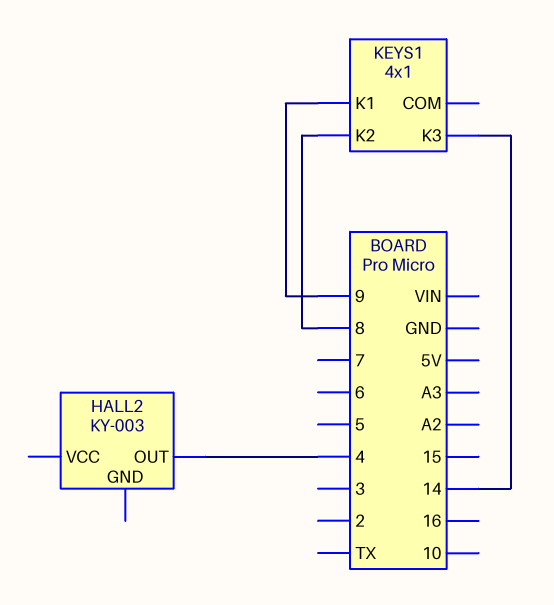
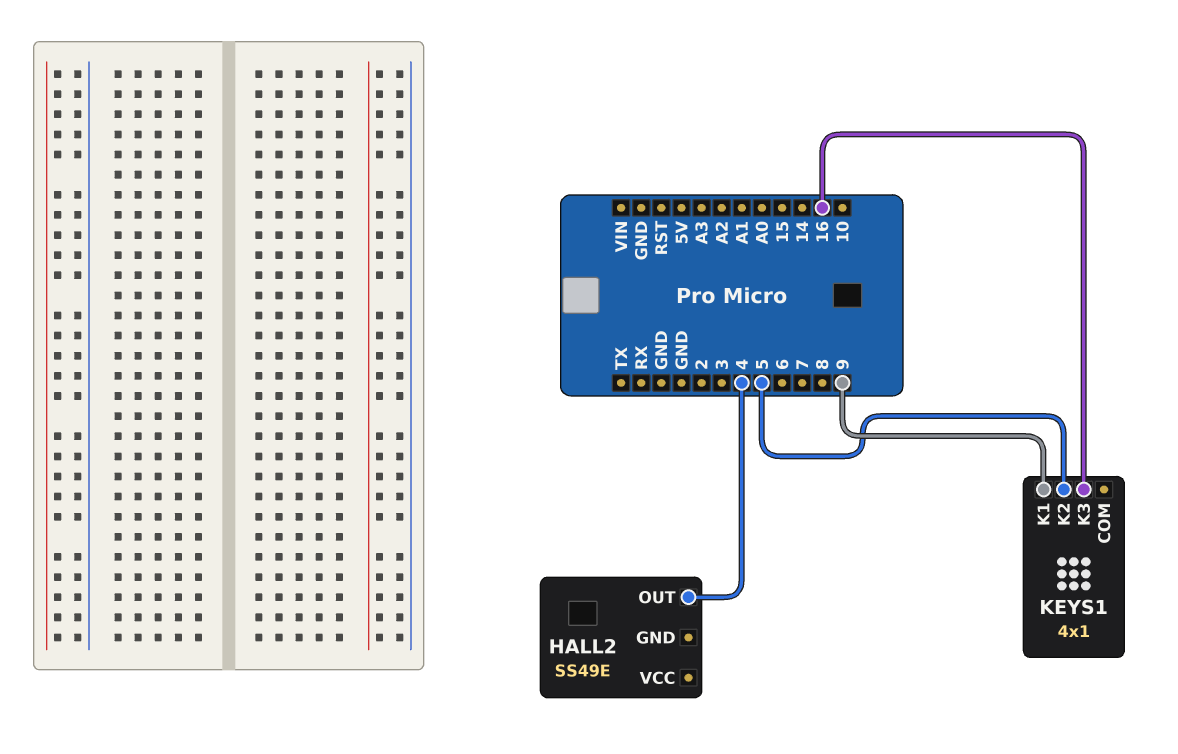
HALL2: KY-003 -> SS49E
KEYS1 pin K2: 8 -> 5
KEYS1 pin K3: 14 -> 16

